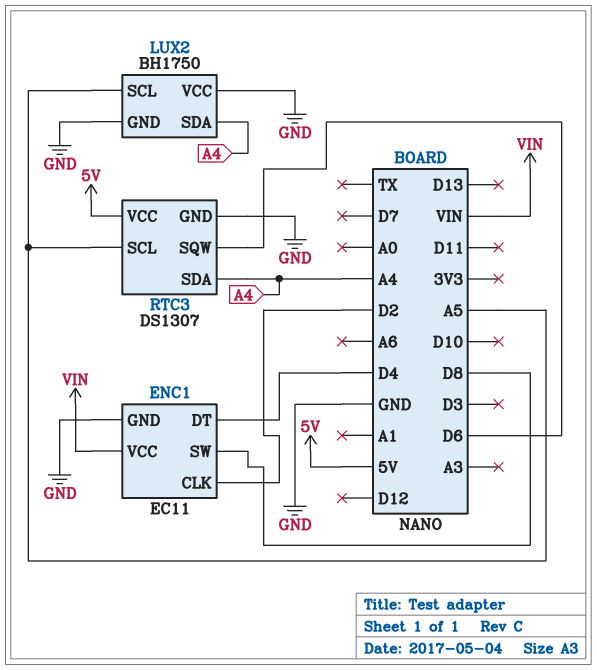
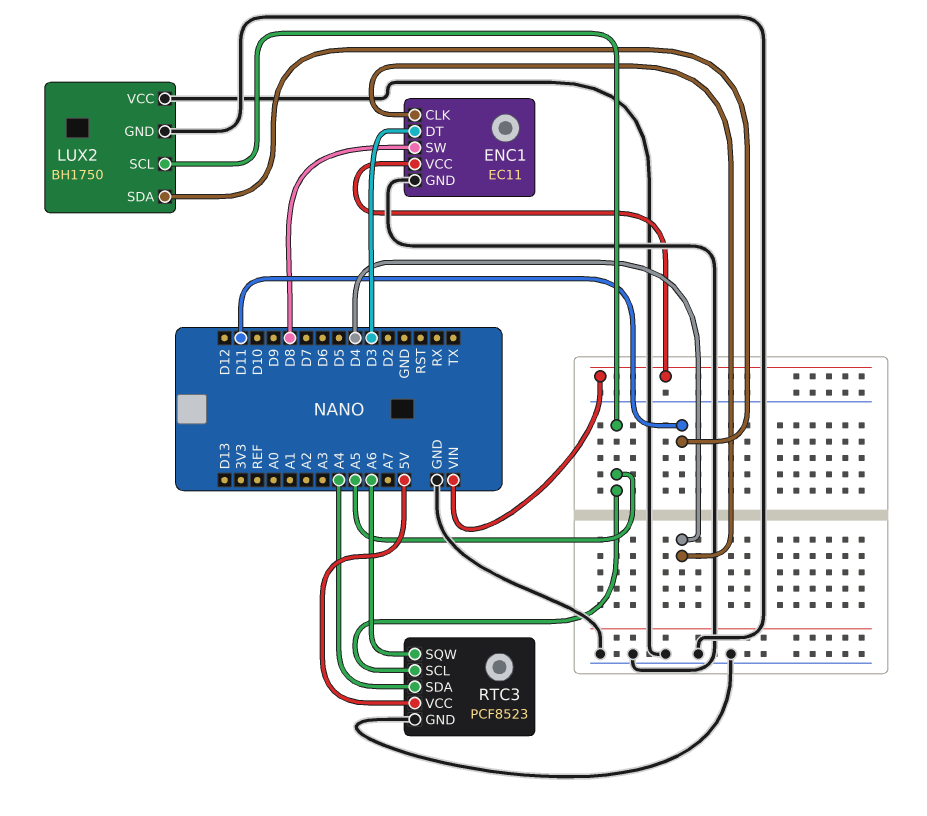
ENC1 pin CLK: D2 -> D4
ENC1 pin DT: D4 -> D3
LUX2 pin SDA: A4 -> D11
RTC3: DS1307 -> PCF8523
RTC3 pin SQW: D6 -> A6

